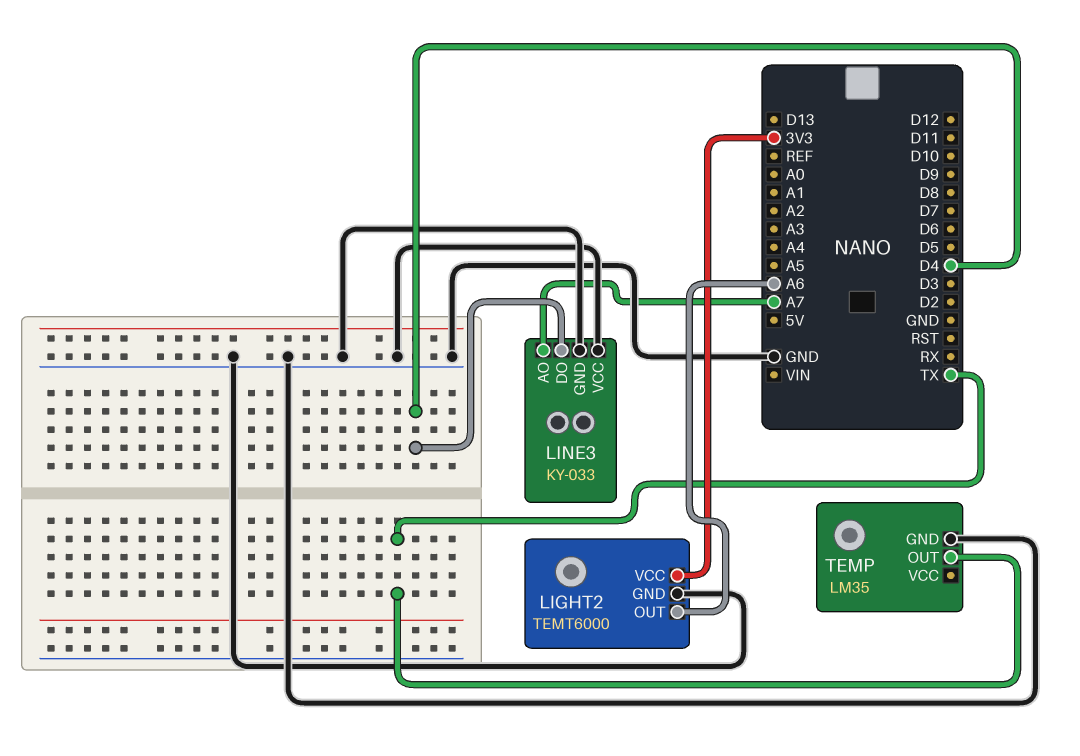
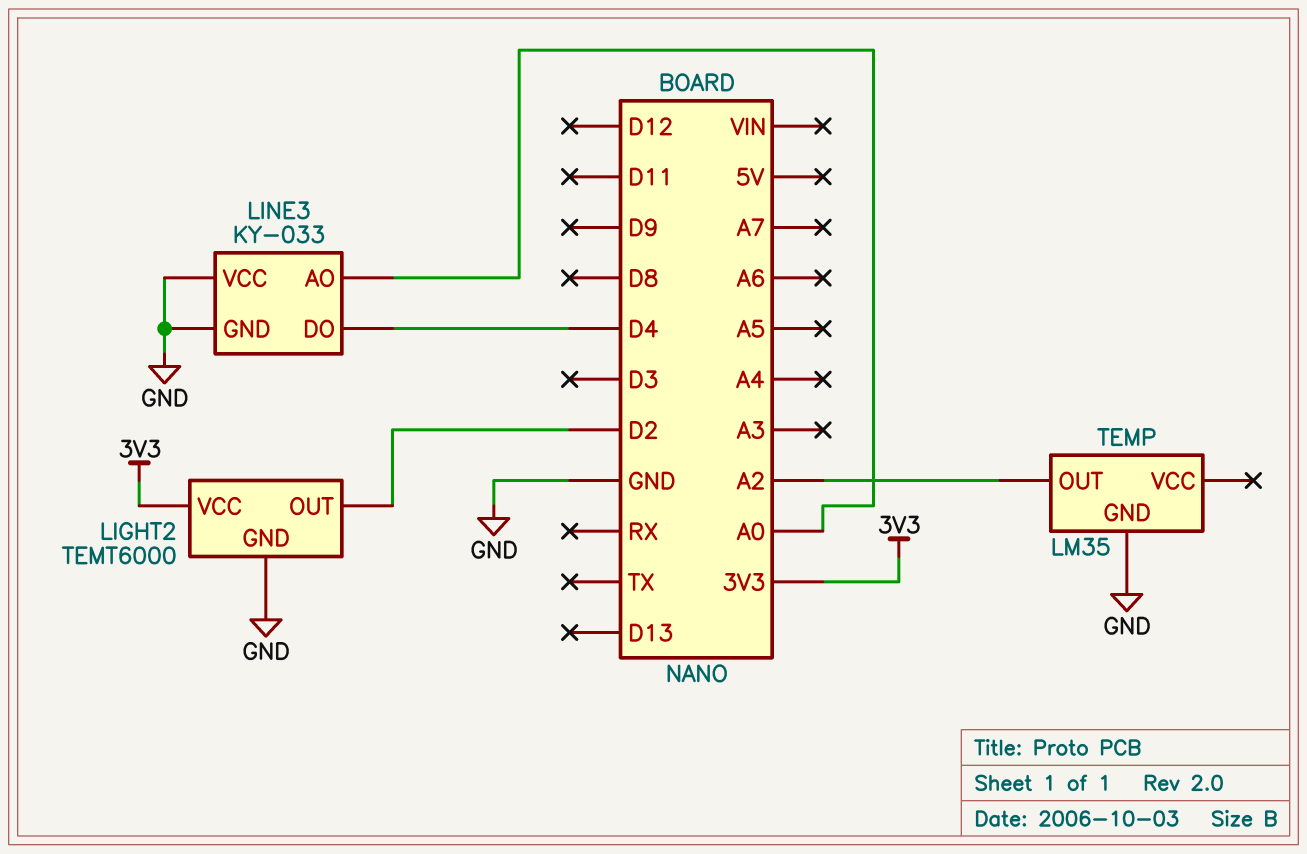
LIGHT2 pin OUT: A6 -> D2
LINE3 pin AO: A7 -> A0
TEMP pin OUT: TX -> A2

